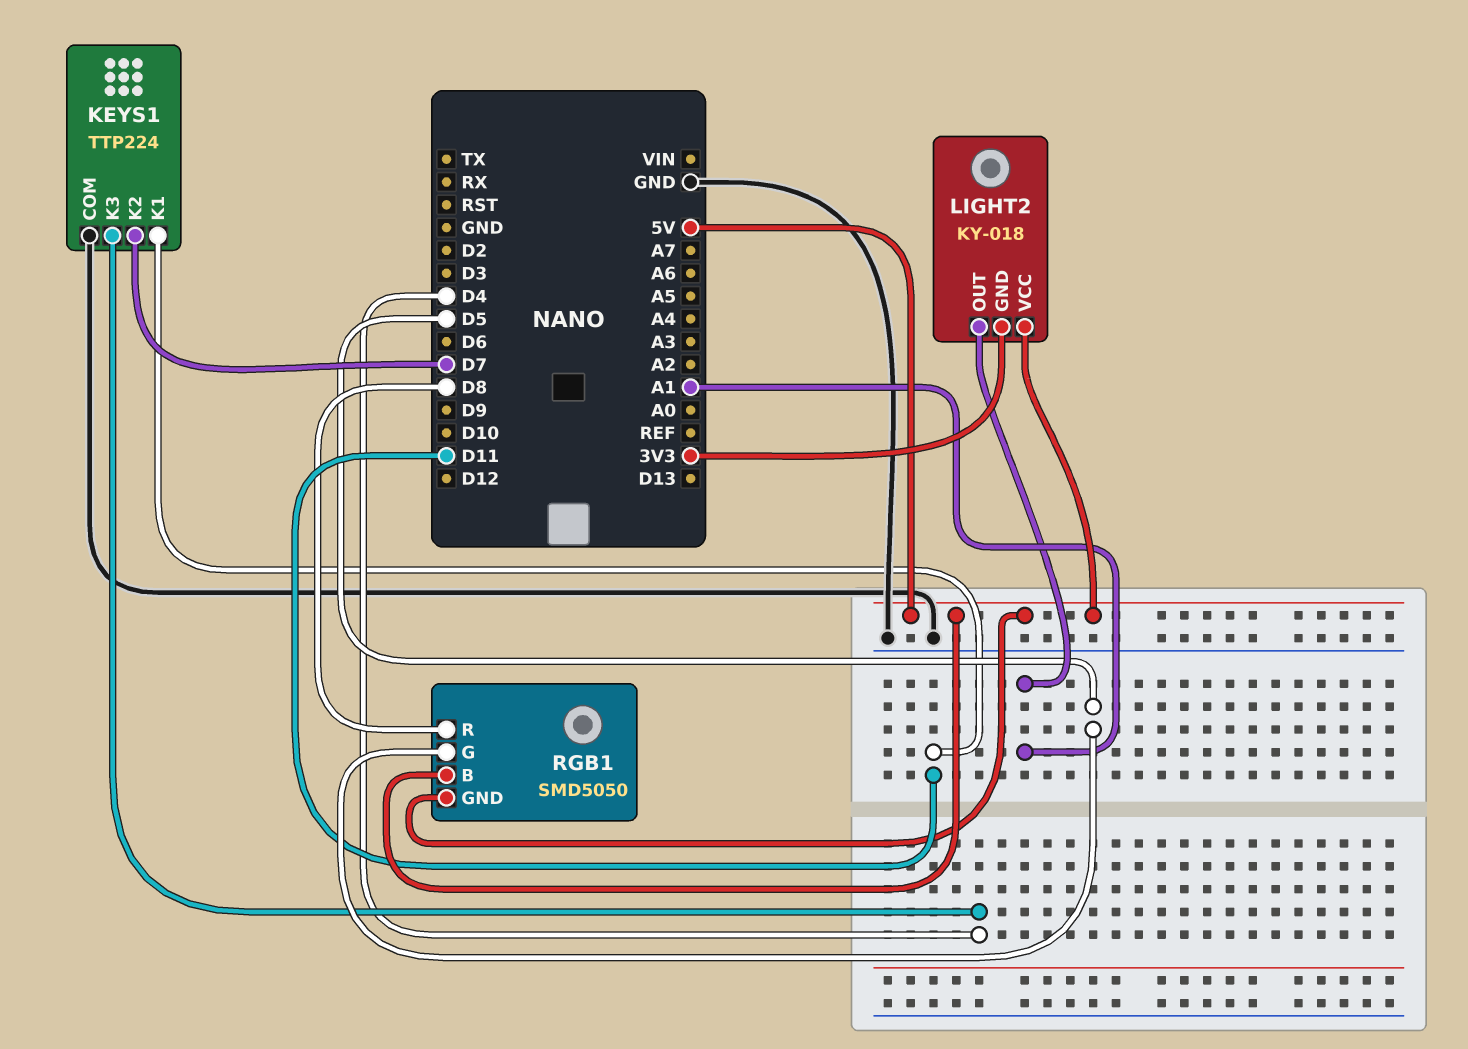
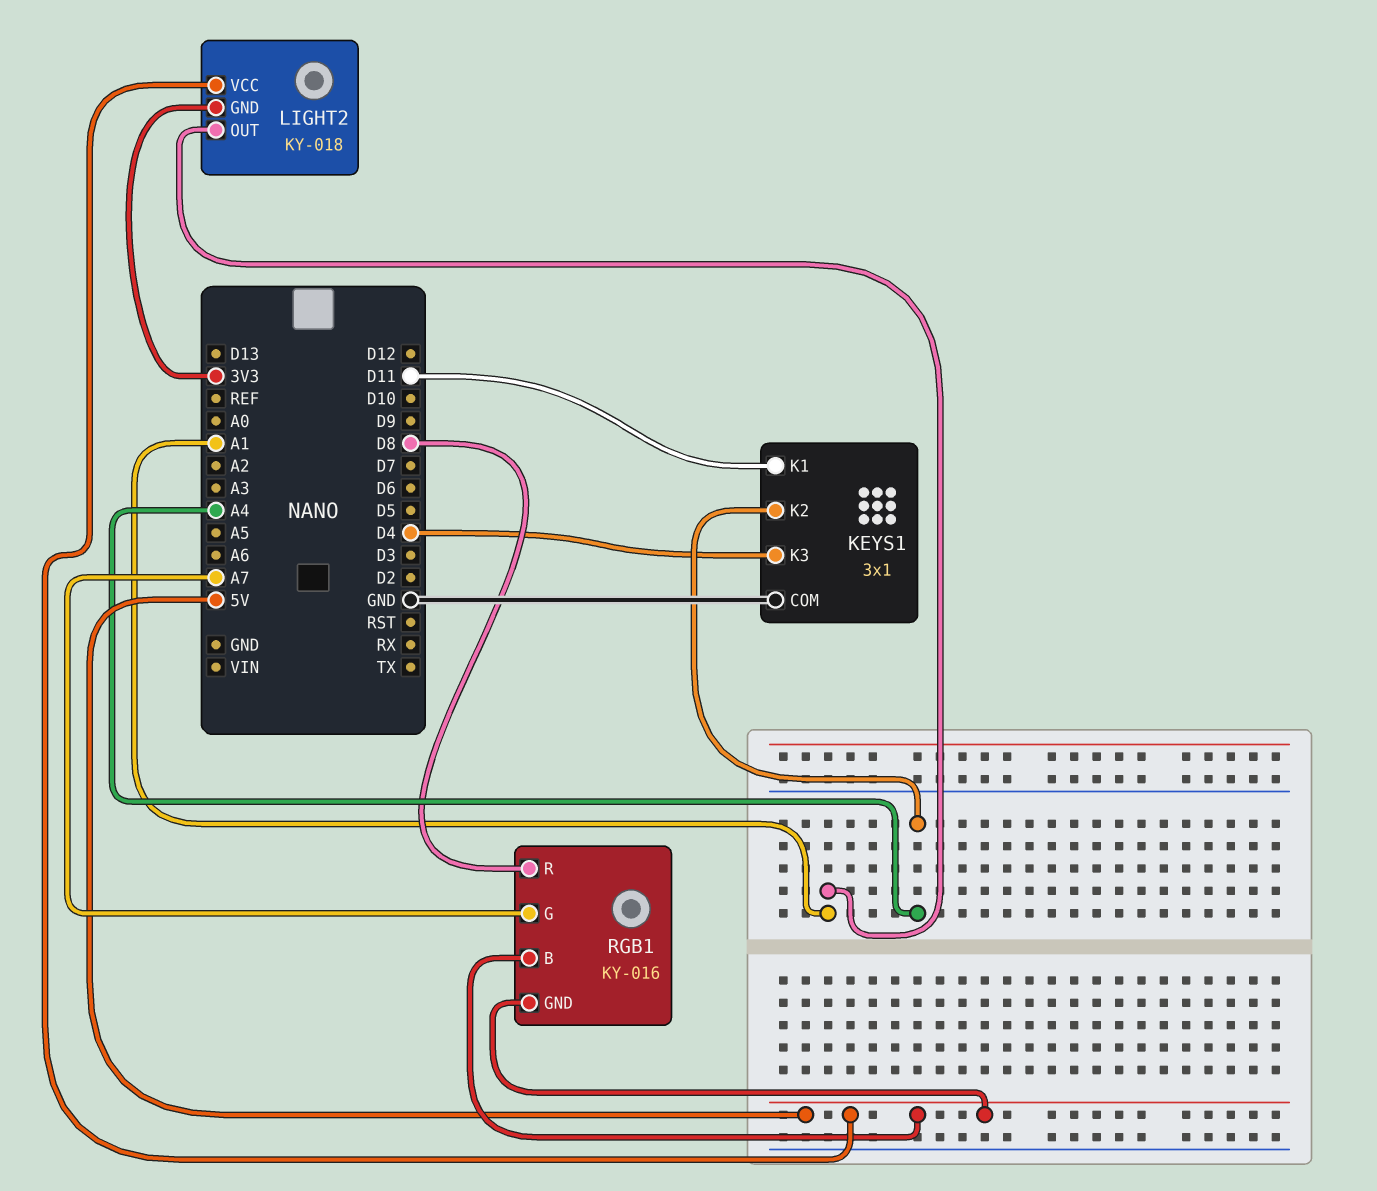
KEYS1: TTP224 -> 3x1
KEYS1 pin K2: D7 -> A4
RGB1: SMD5050 -> KY-016
RGB1 pin G: D5 -> A7

